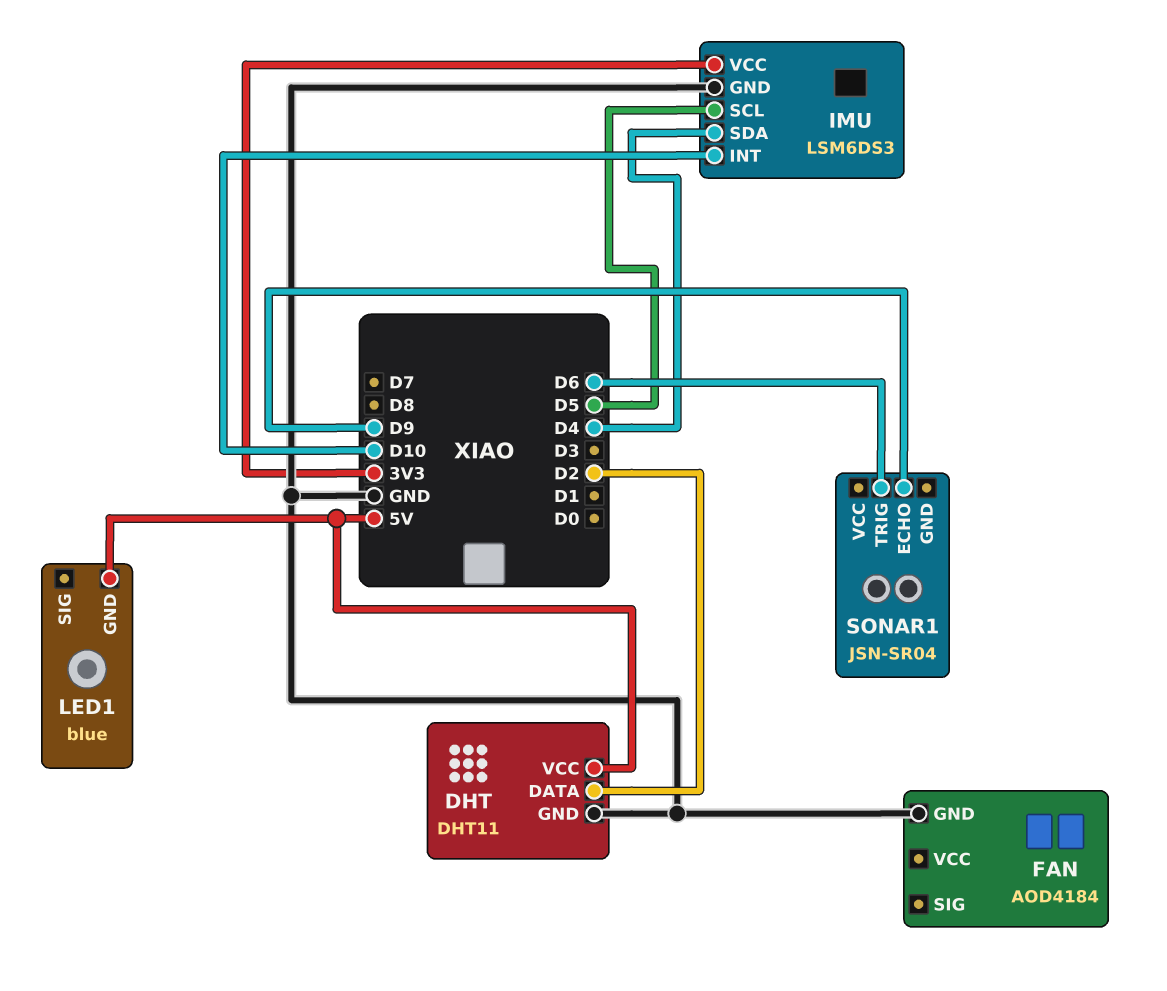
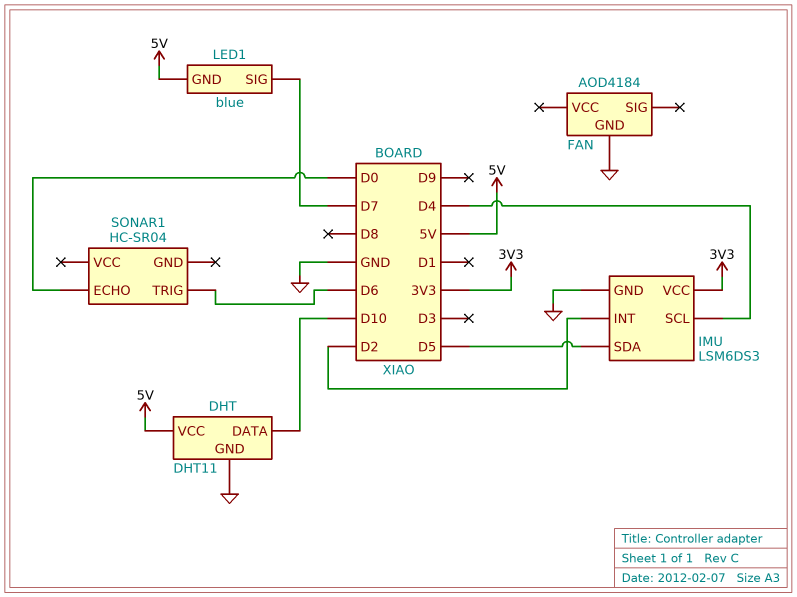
DHT pin DATA: D2 -> D10
IMU pin INT: D10 -> D2
IMU pin SCL: D5 -> D4
IMU pin SDA: D4 -> D5
LED1 pin SIG: none -> D7
SONAR1: JSN-SR04 -> HC-SR04
SONAR1 pin ECHO: D9 -> D0

